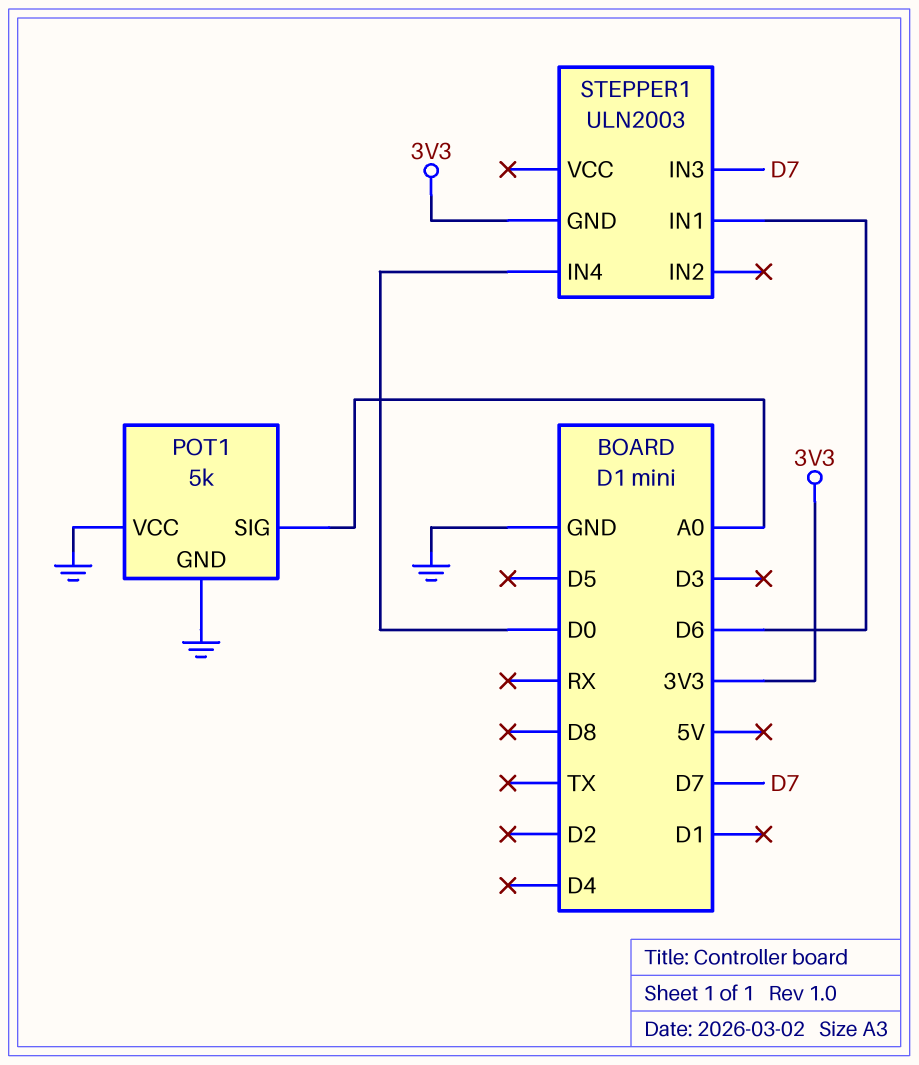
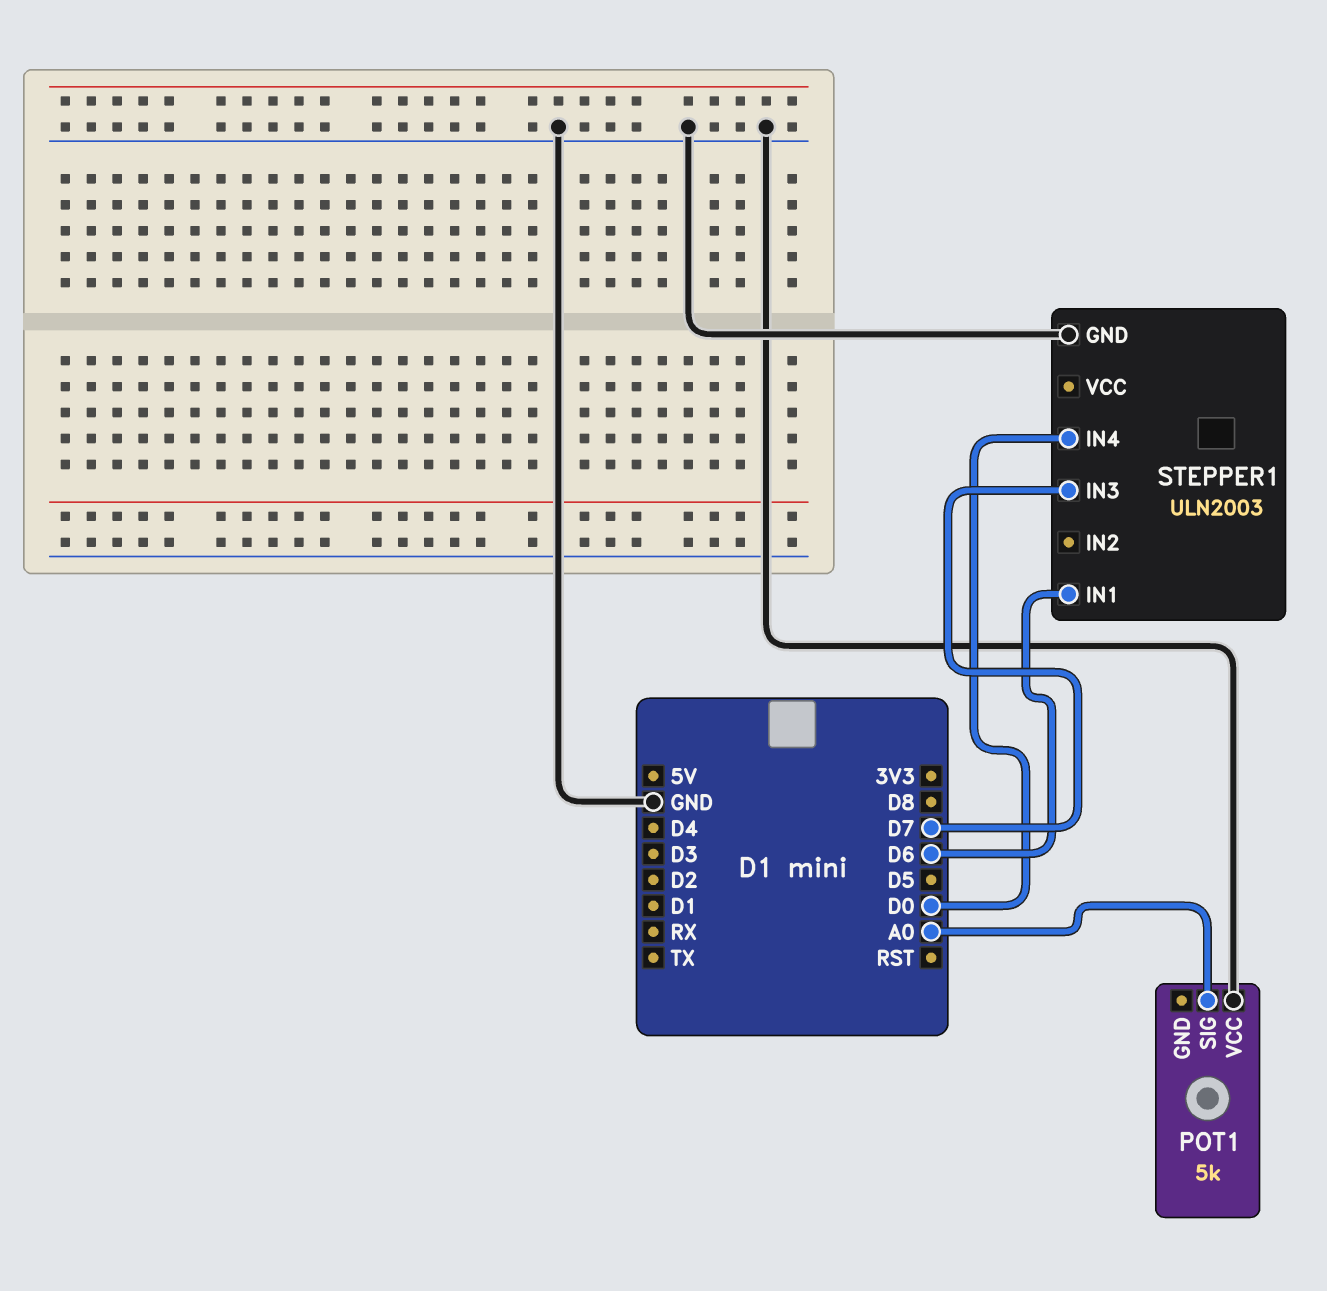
POT1 pin GND: GND -> none
STEPPER1 pin GND: 3V3 -> GND

